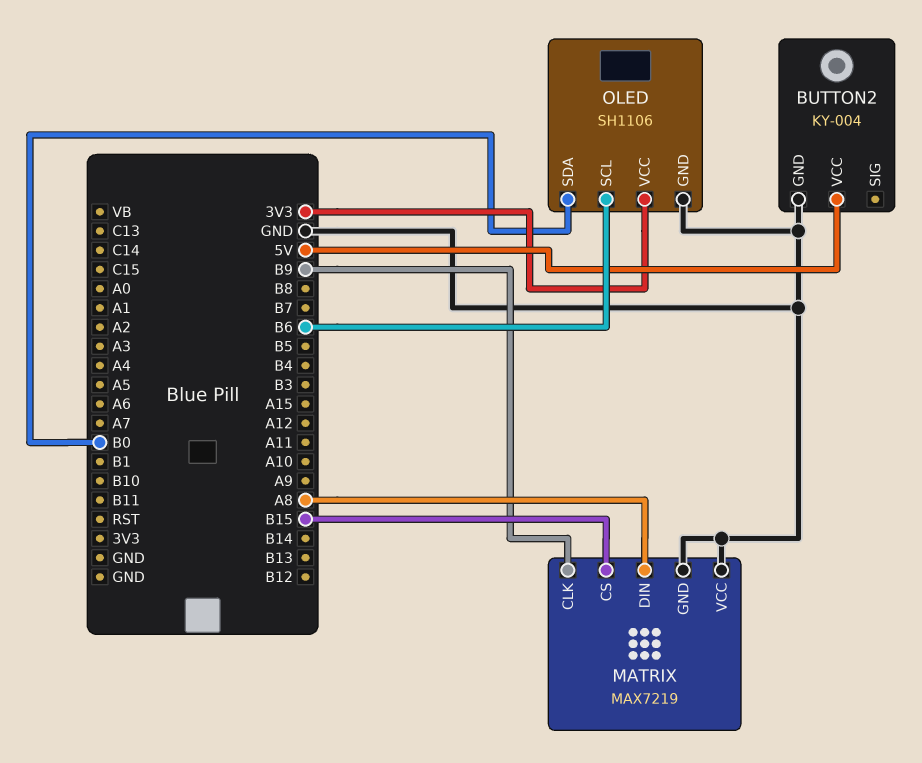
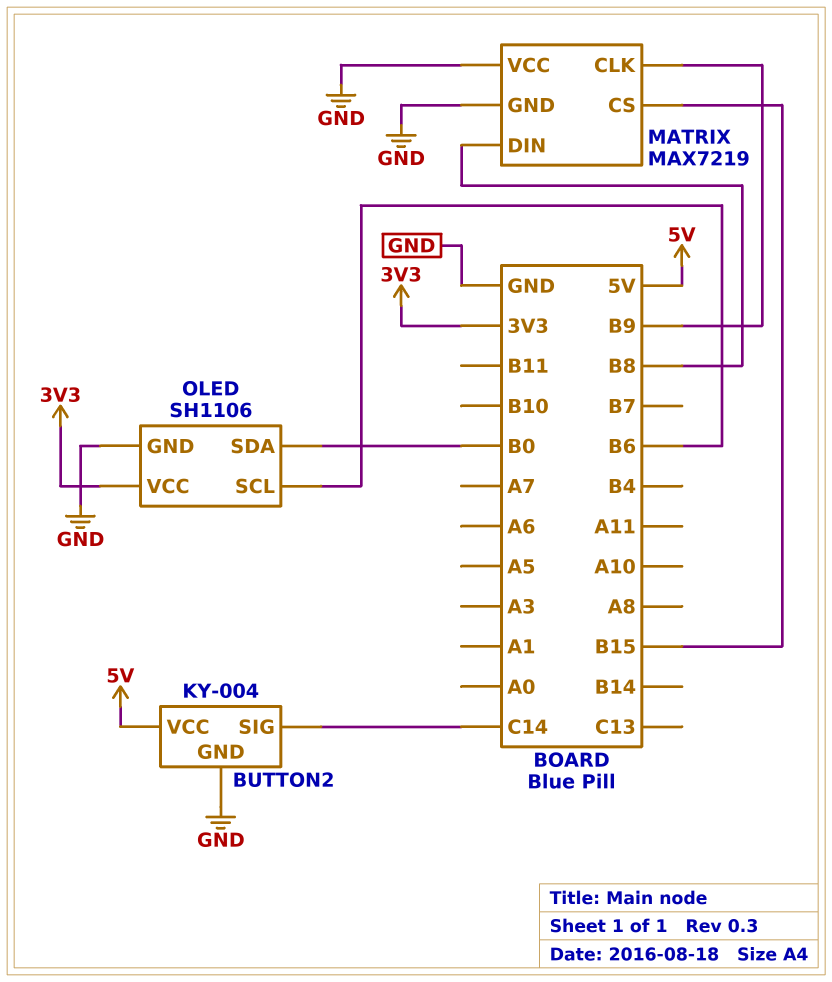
BUTTON2 pin SIG: none -> C14
MATRIX pin DIN: A8 -> B8

